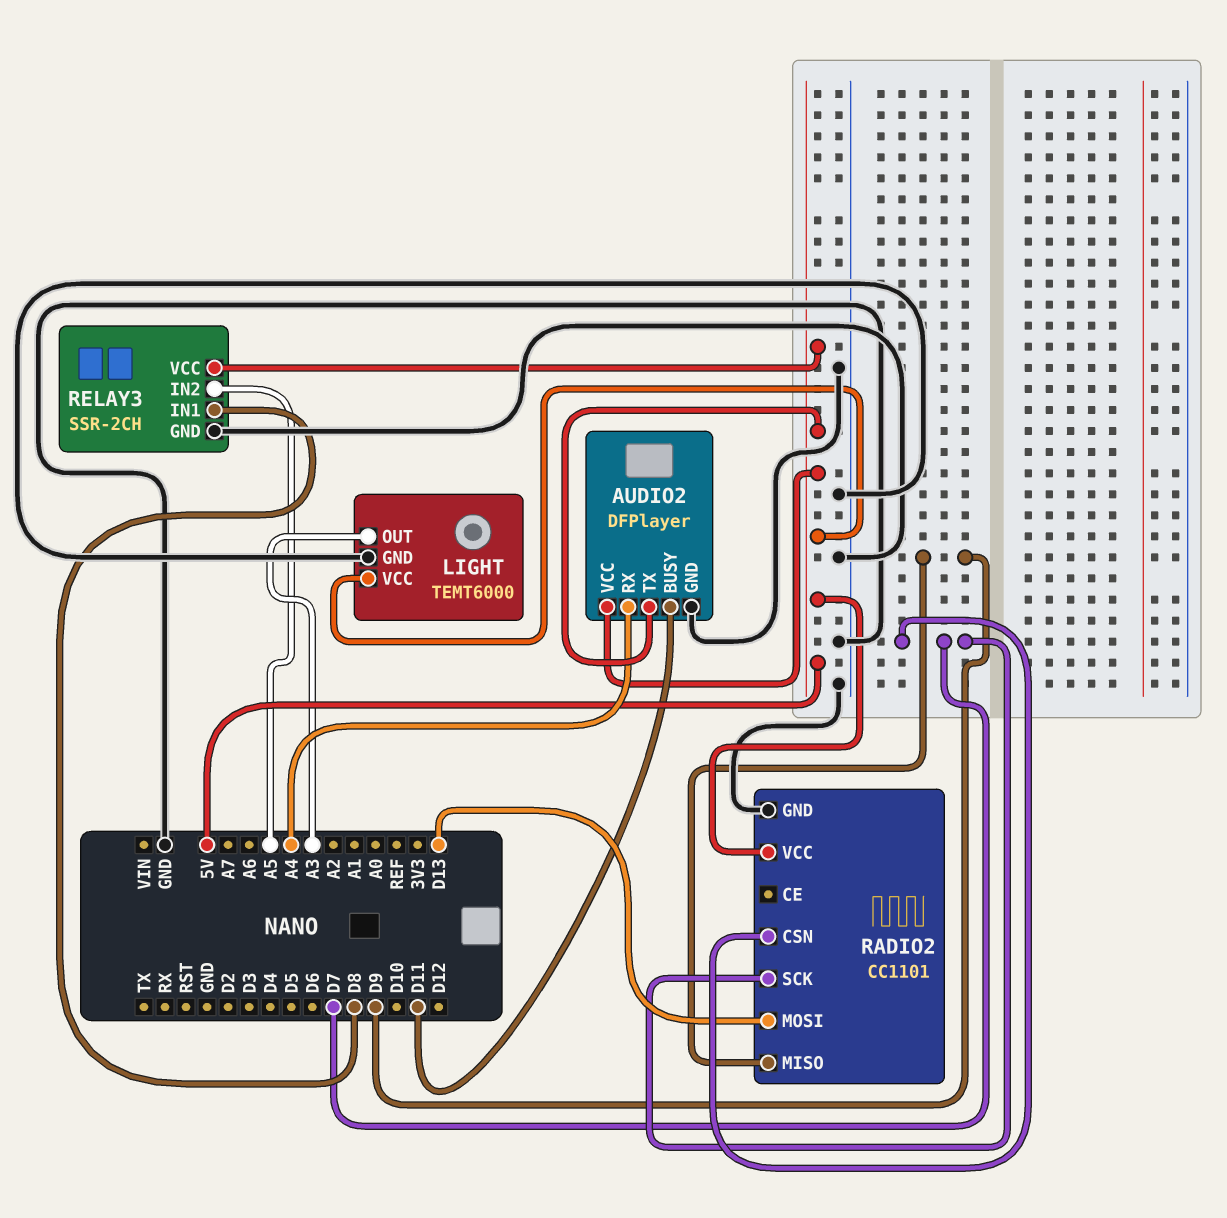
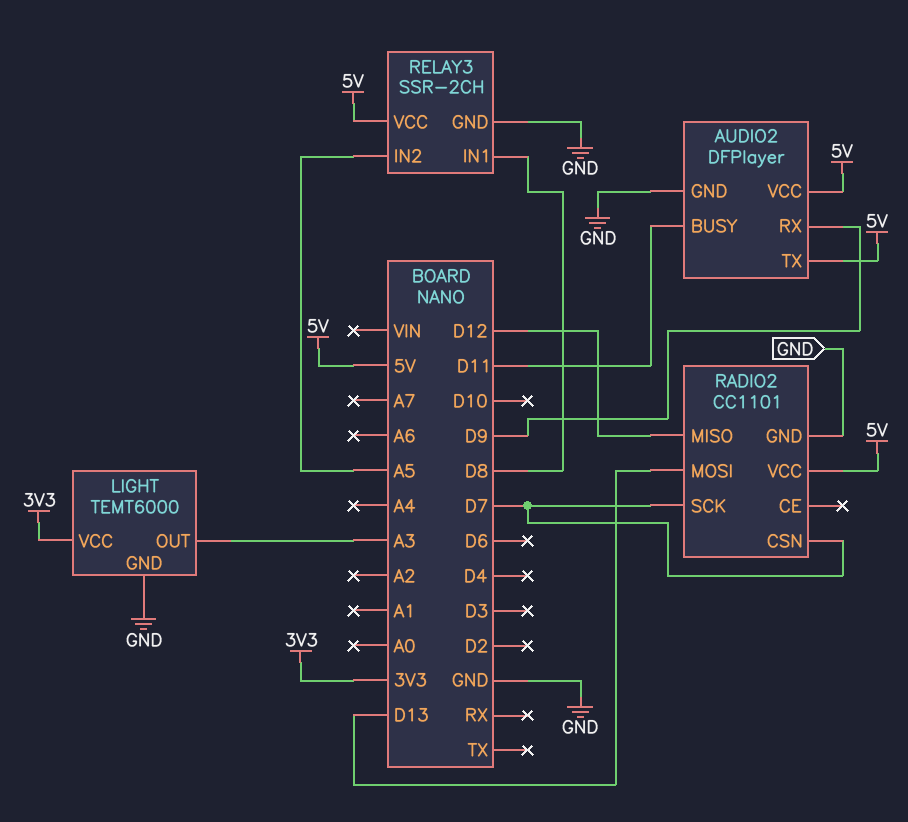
AUDIO2 pin RX: A4 -> D9
LIGHT pin VCC: 5V -> 3V3
RADIO2 pin MISO: D9 -> D12

